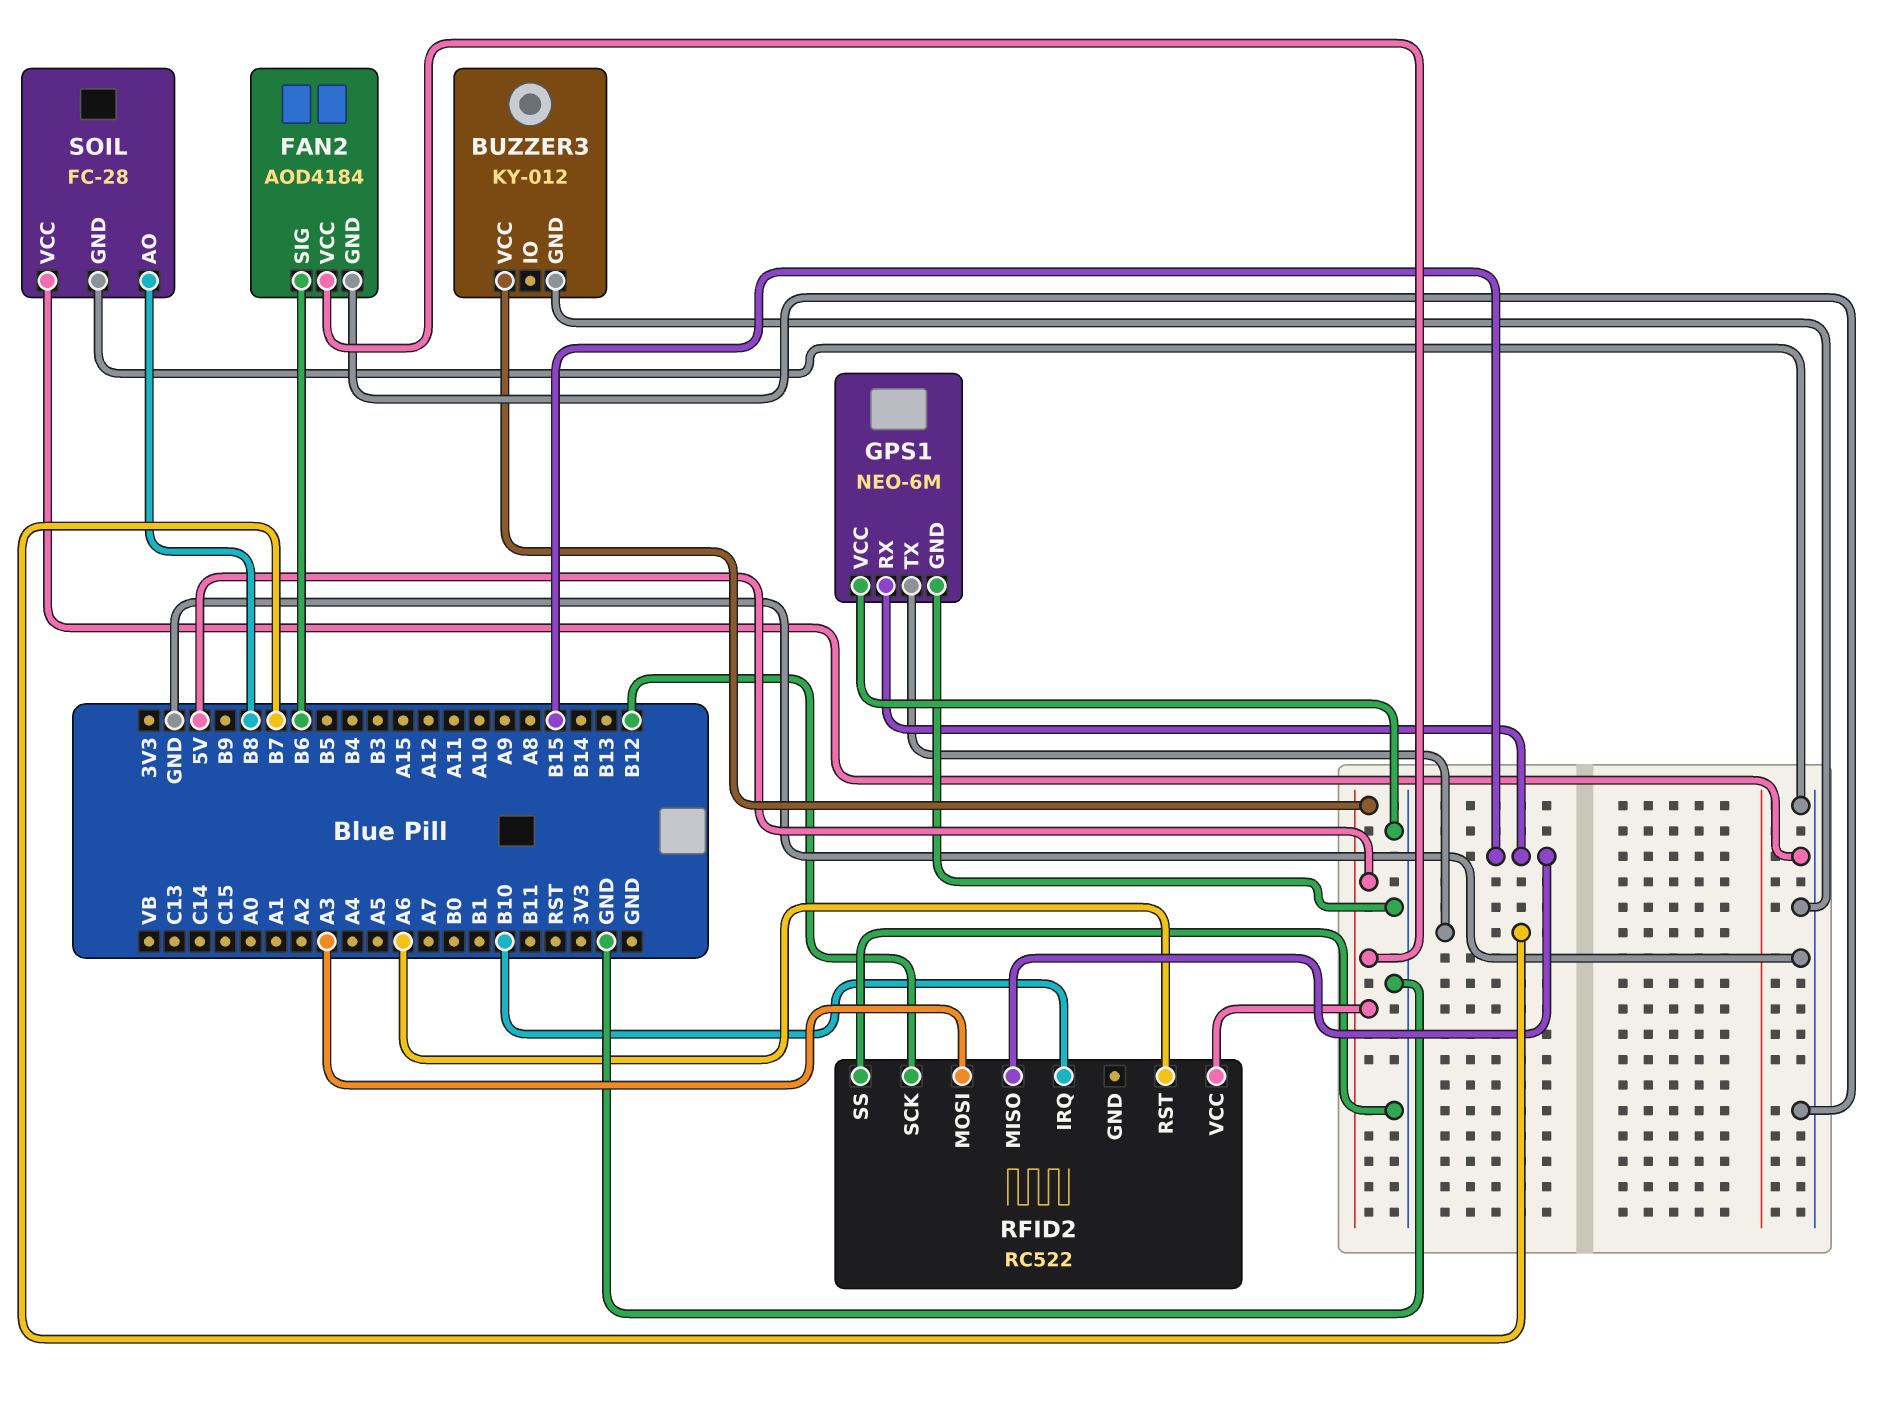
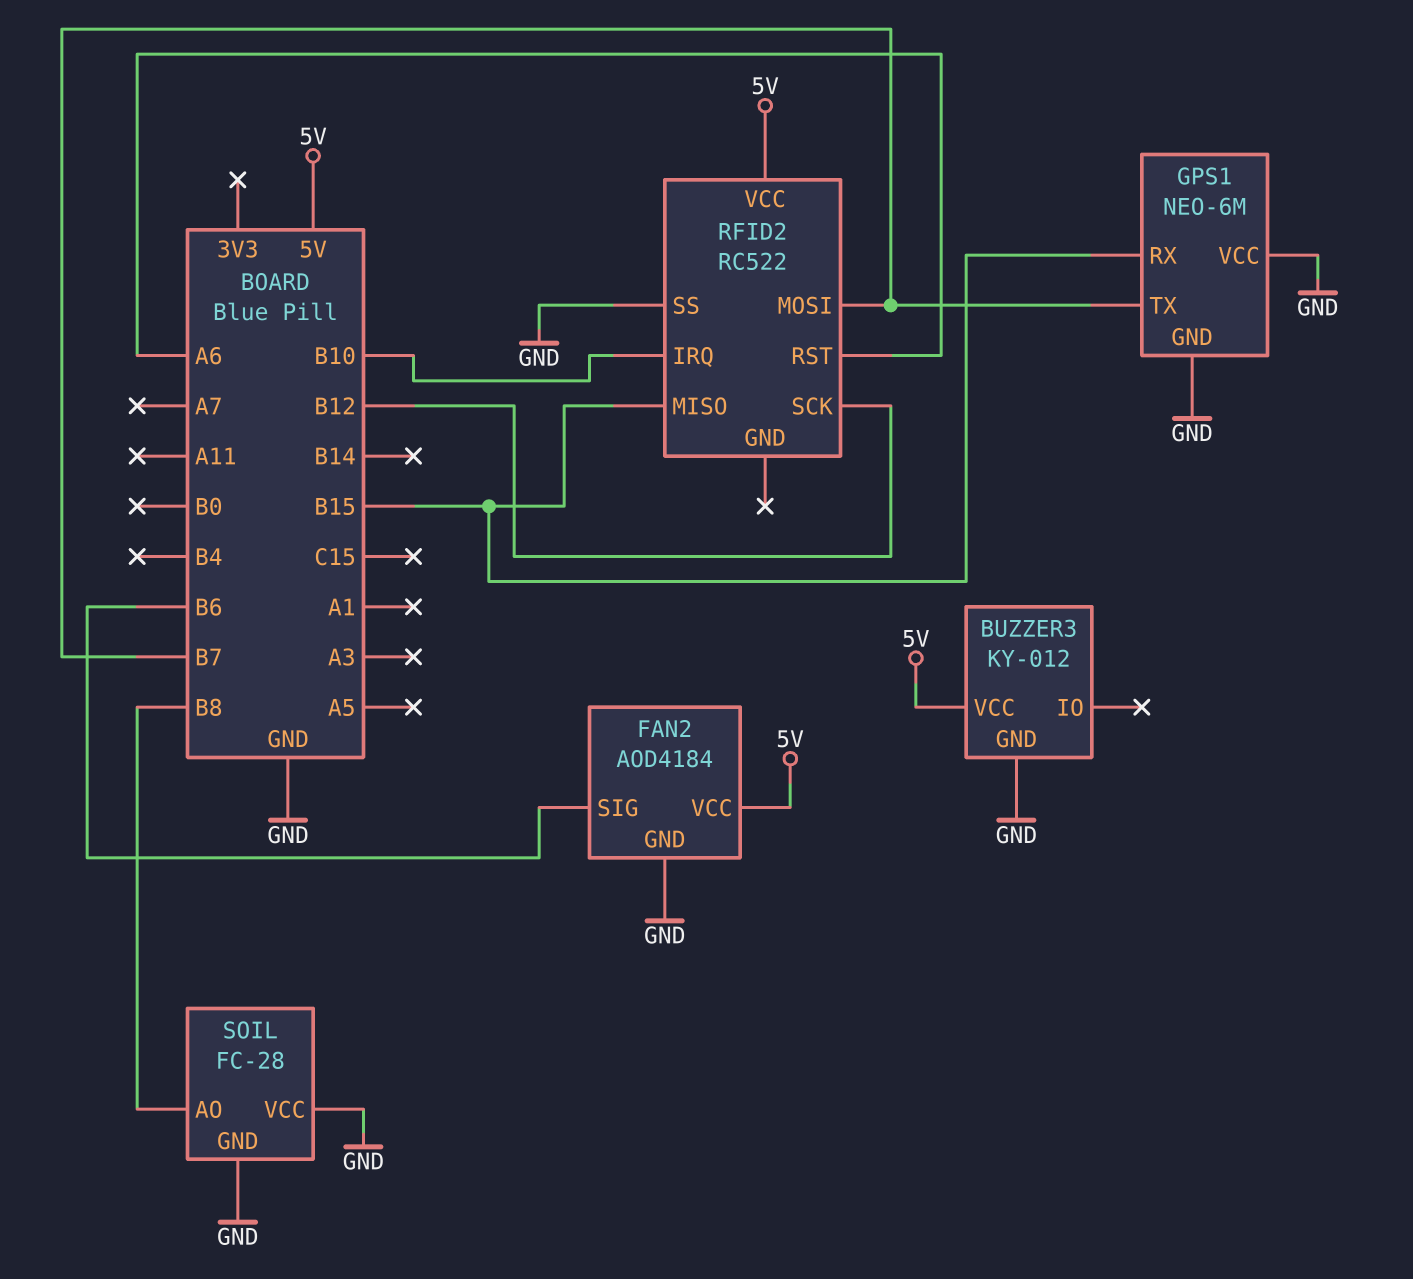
RFID2 pin MOSI: A3 -> B7

